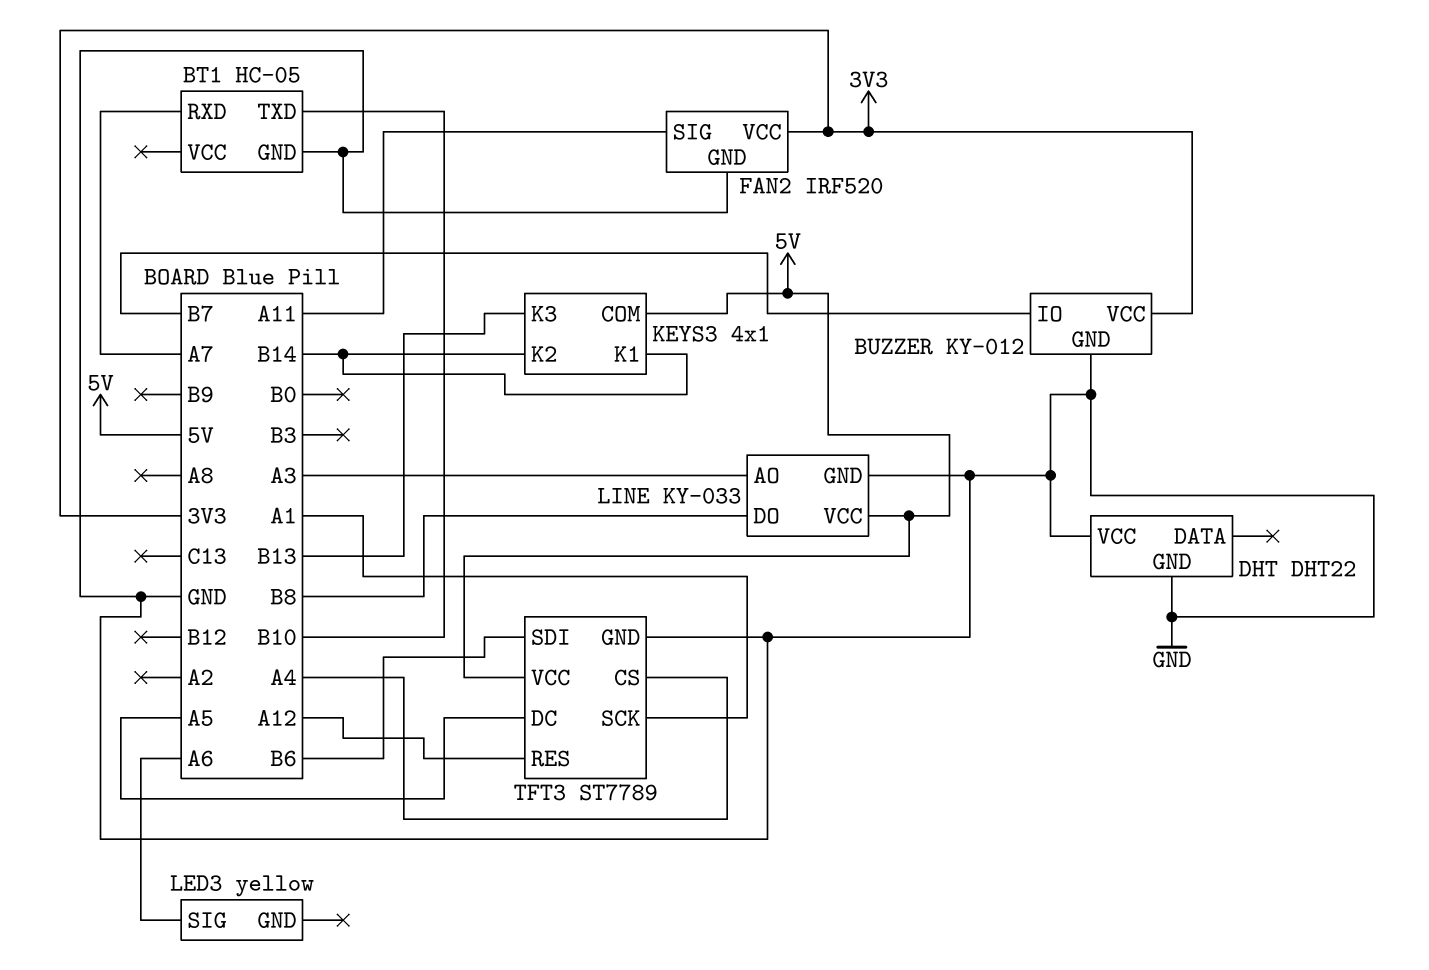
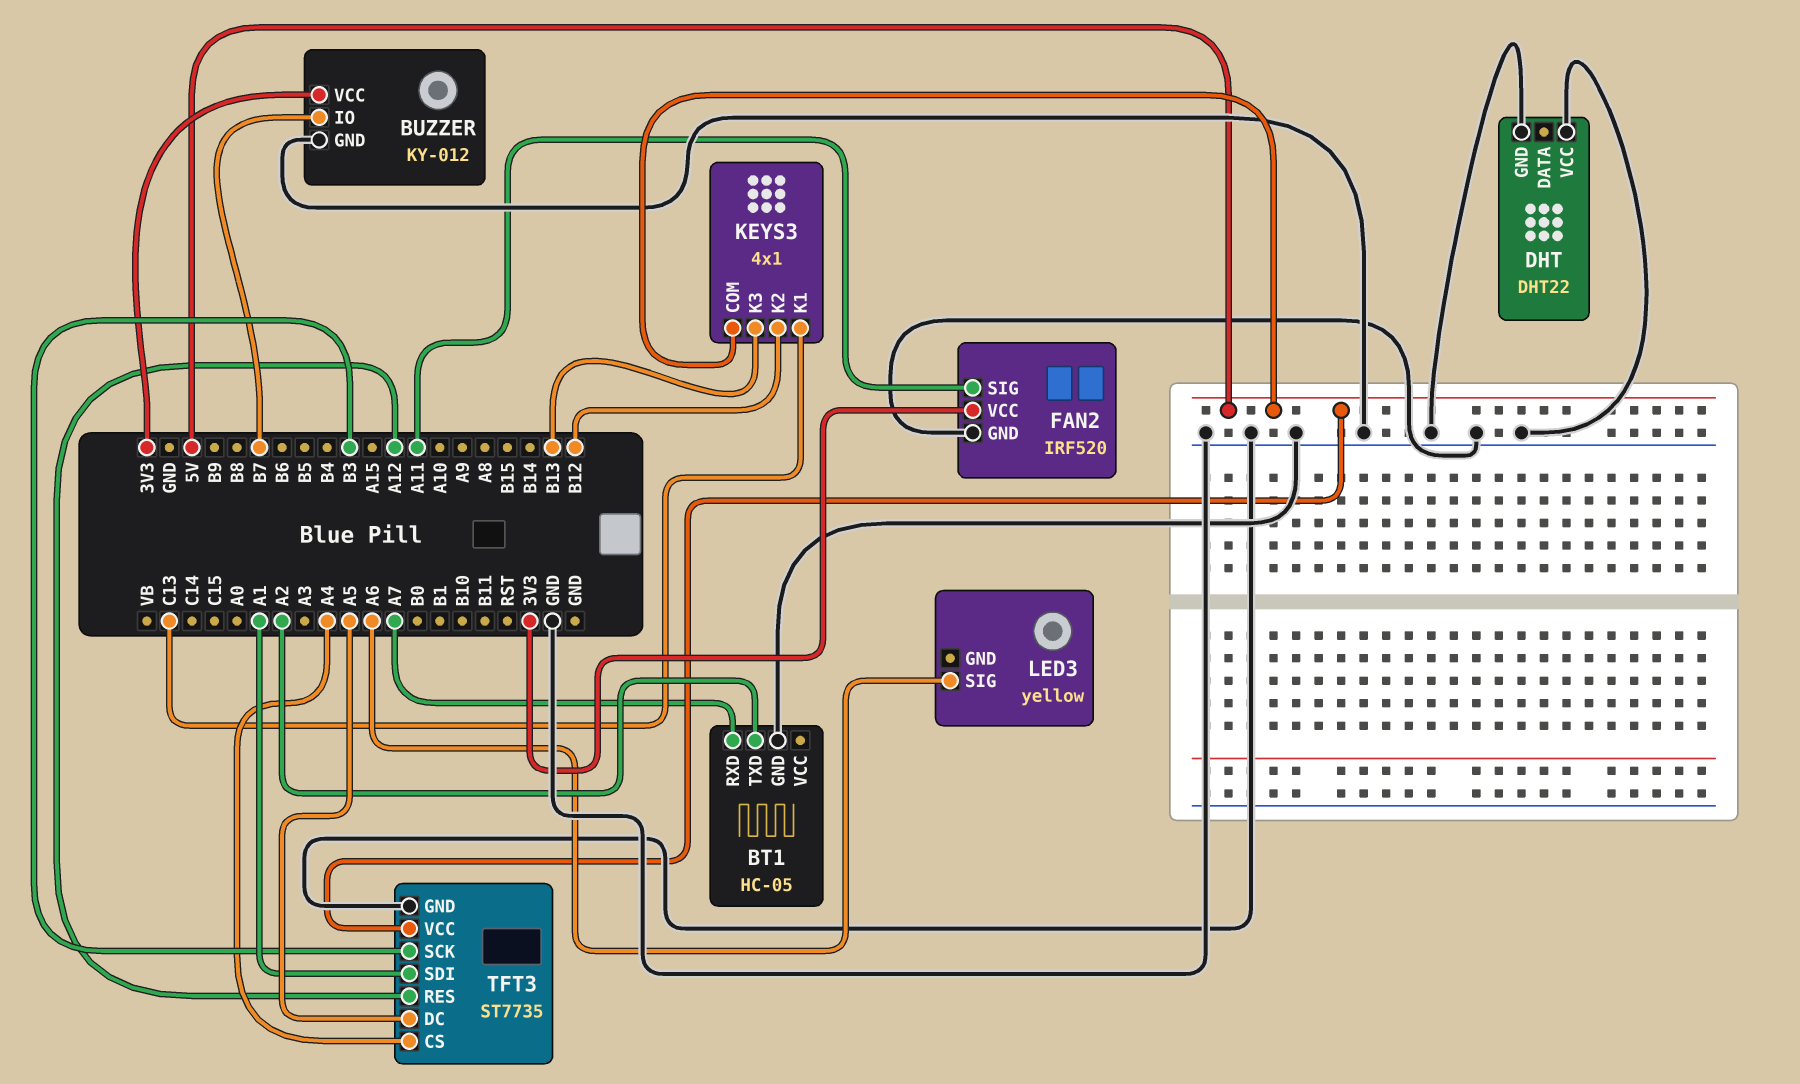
BT1 pin TXD: B10 -> A2
KEYS3 pin K1: B14 -> C13
KEYS3 pin K2: B14 -> B12
LINE: KY-033 -> none
LINE pin AO: A3 -> none
LINE pin DO: B8 -> none
LINE pin GND: GND -> none
LINE pin VCC: 5V -> none
TFT3: ST7789 -> ST7735
TFT3 pin SCK: A1 -> B3
TFT3 pin SDI: B6 -> A1

